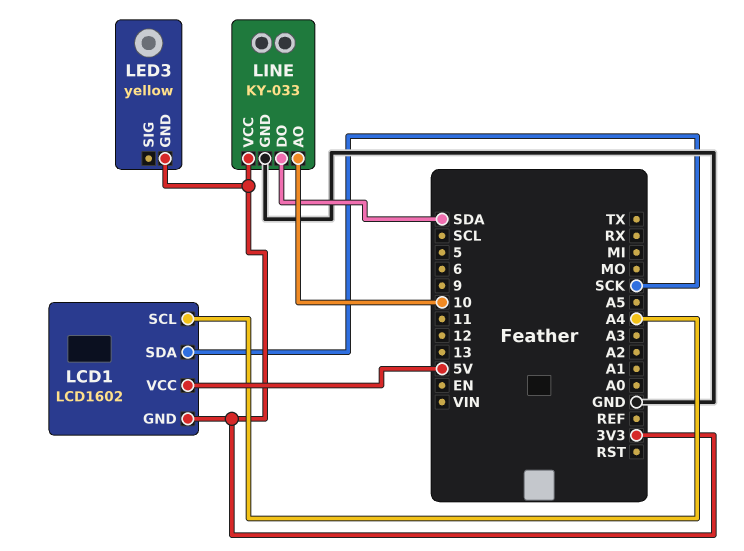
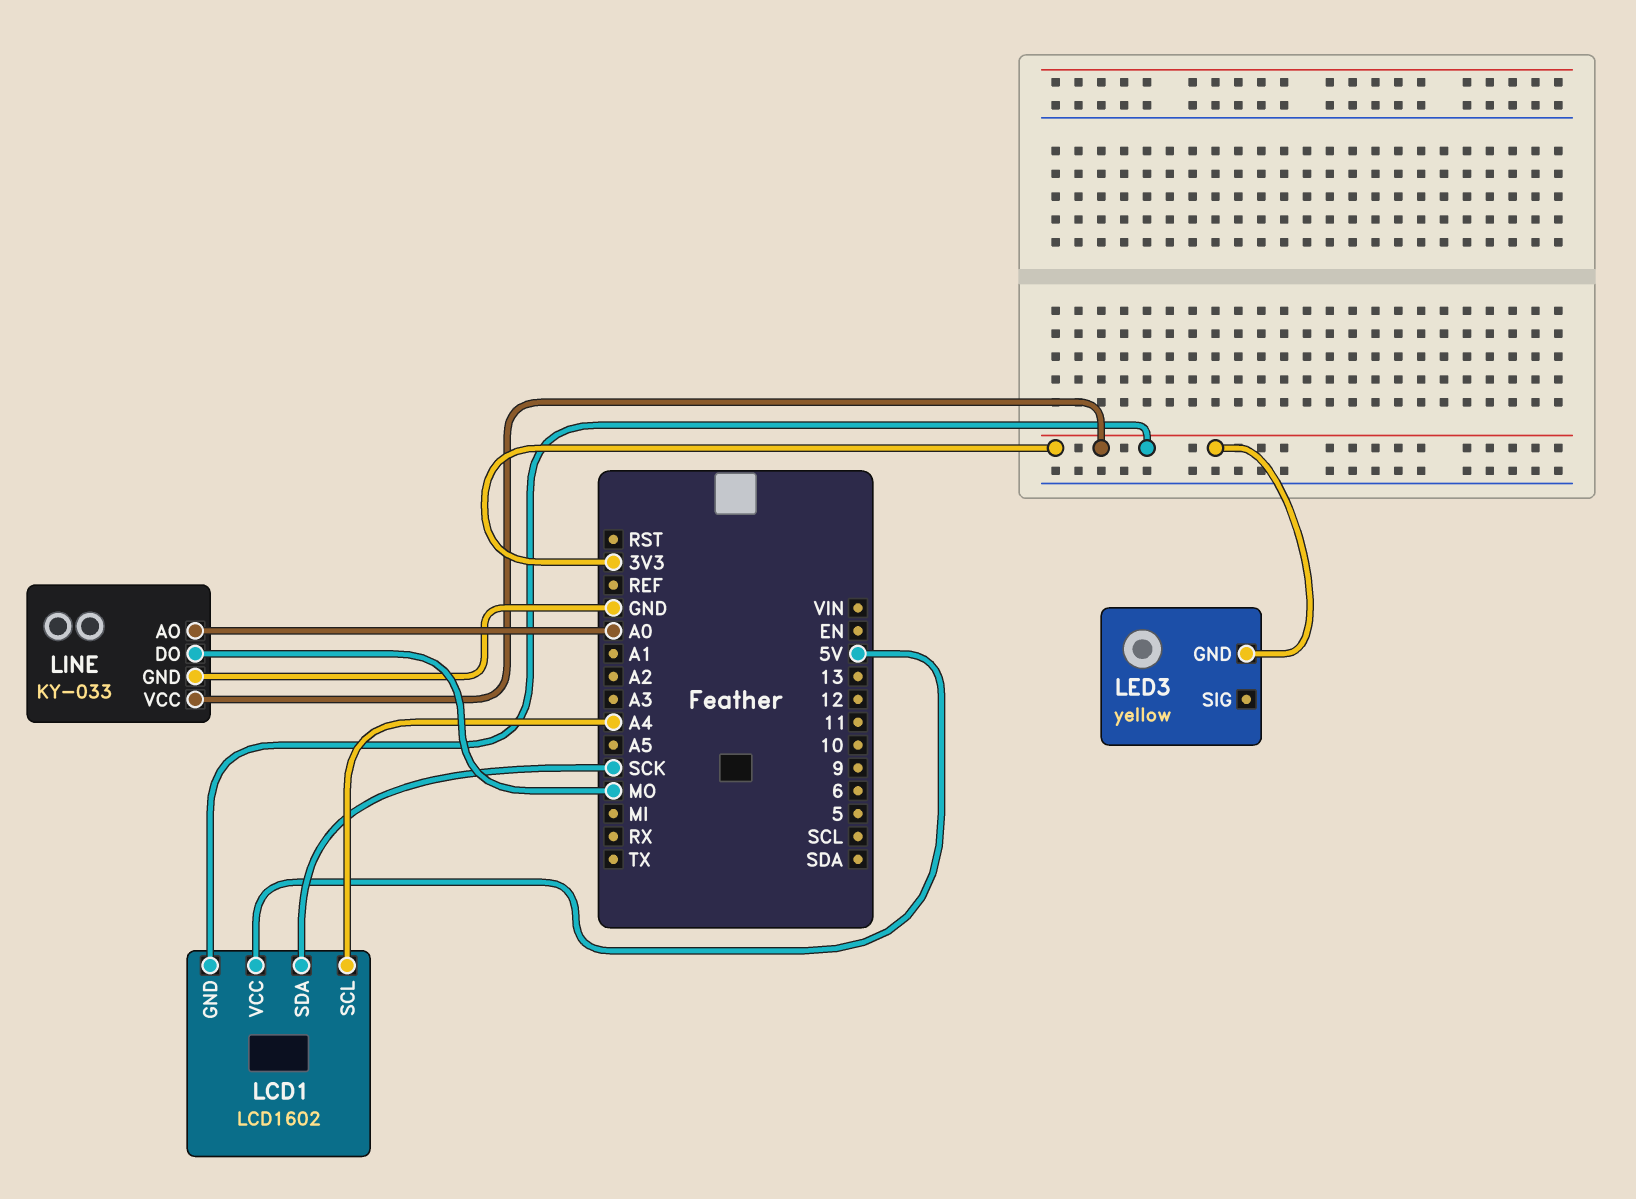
LINE pin AO: 10 -> A0
LINE pin DO: SDA -> MO

